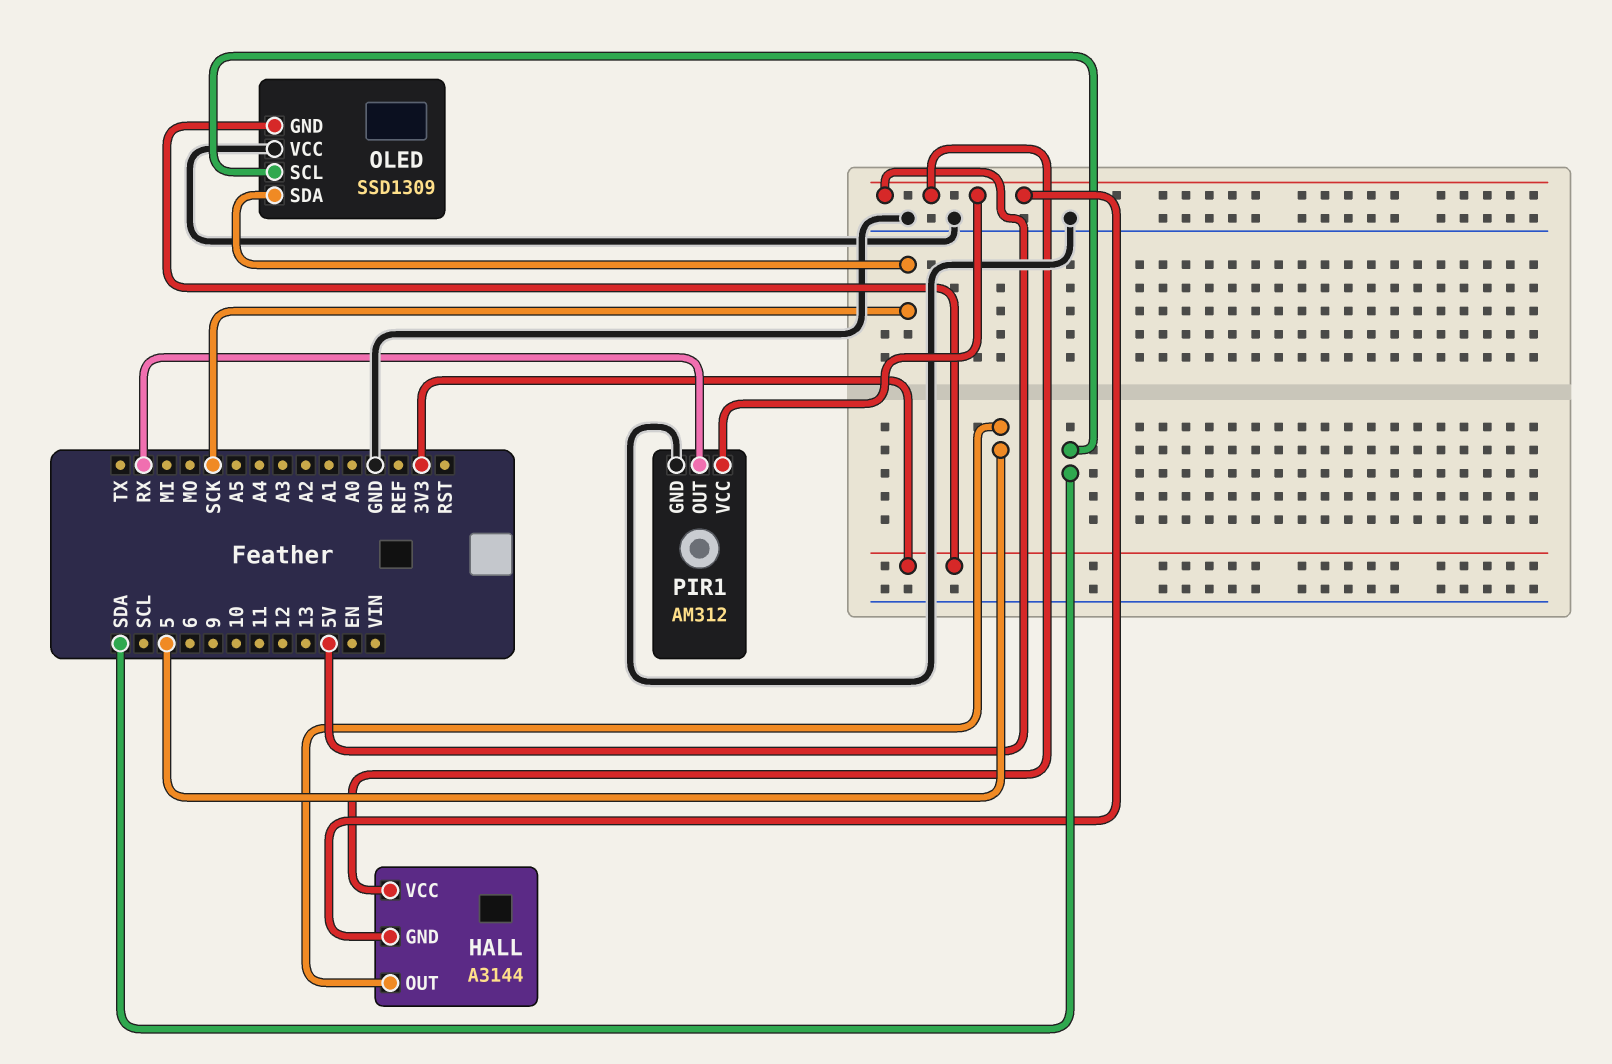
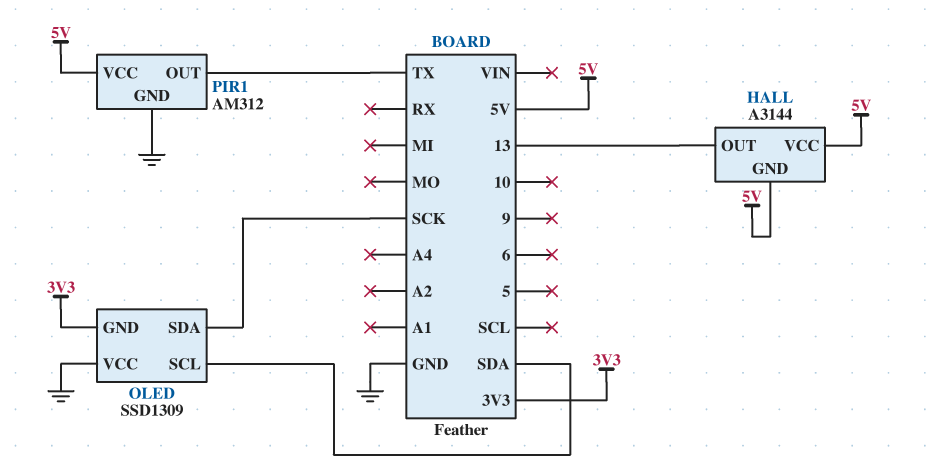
HALL pin OUT: 5 -> 13
PIR1 pin OUT: RX -> TX

